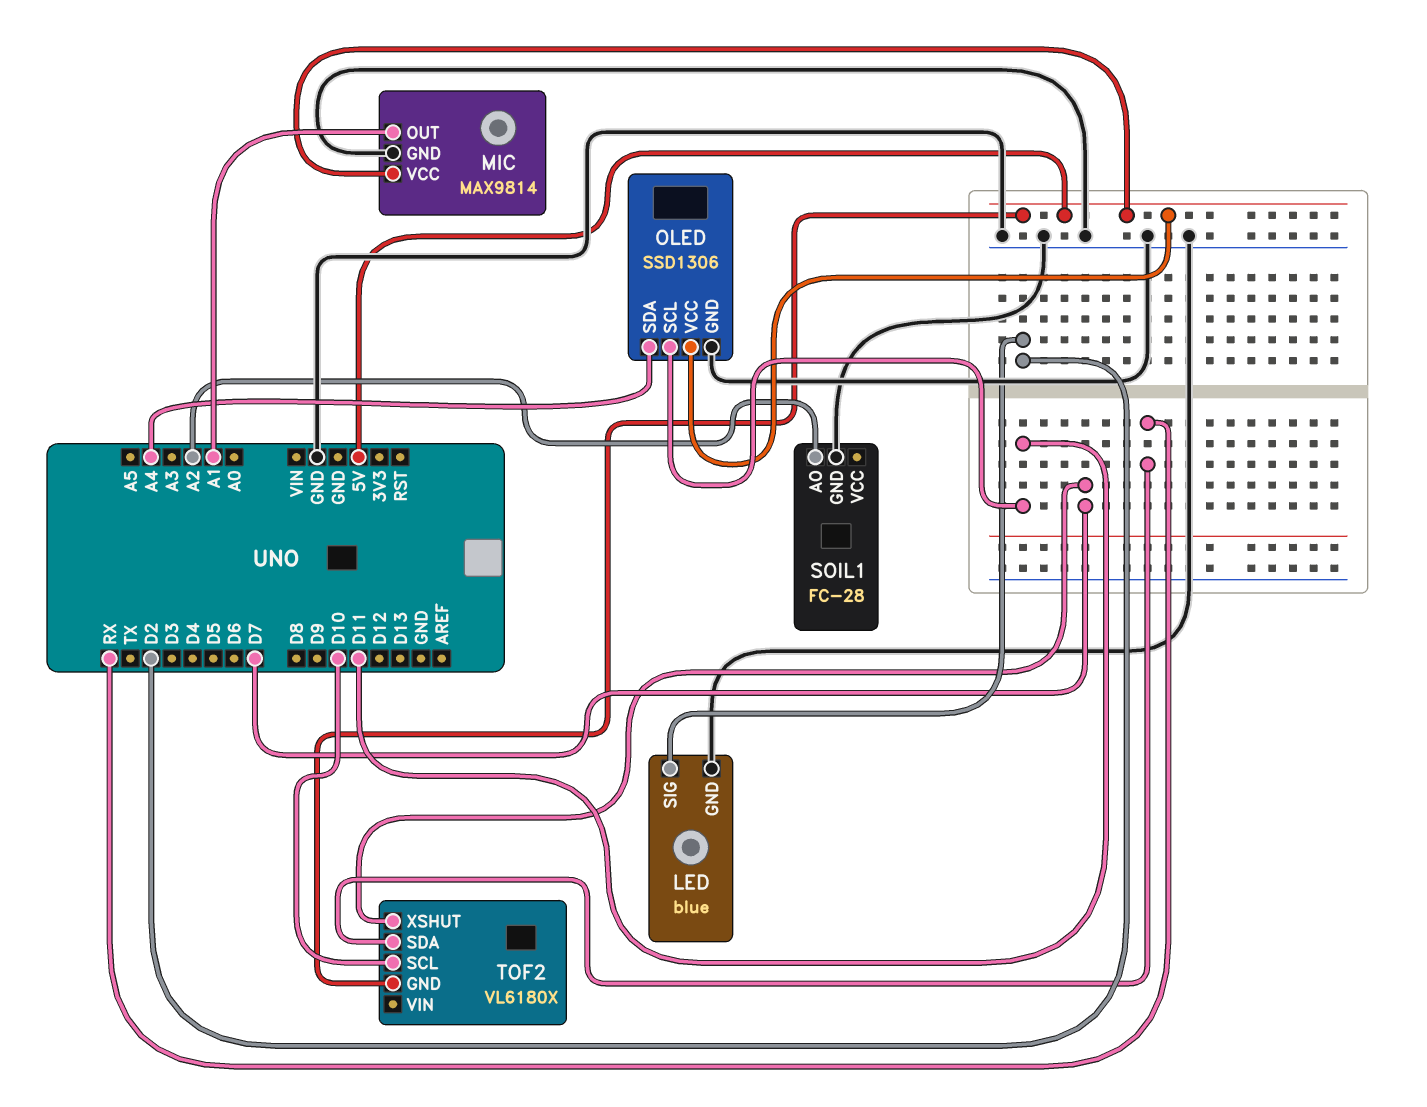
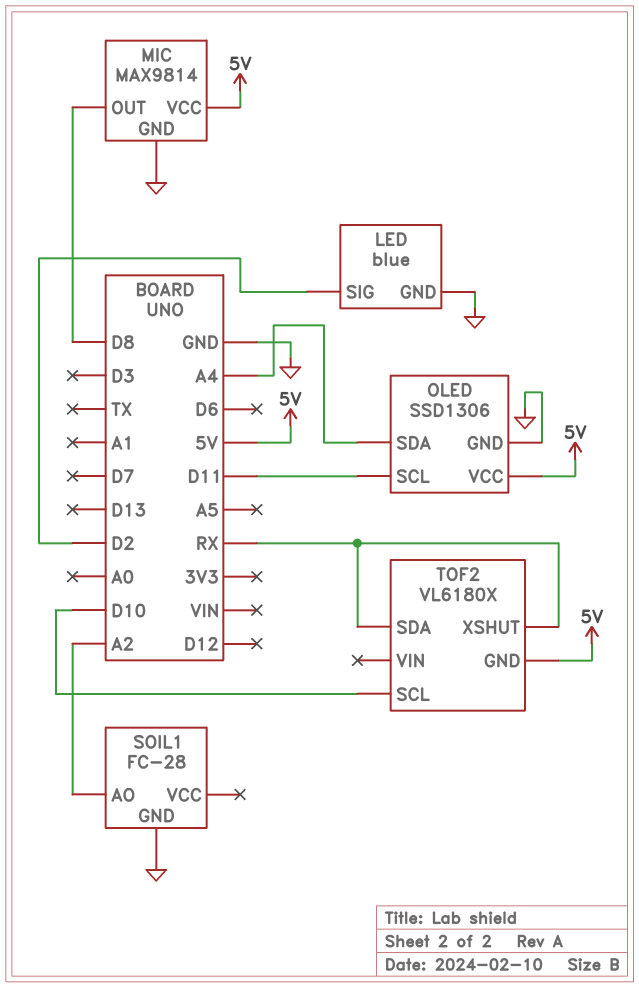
MIC pin OUT: A1 -> D8
TOF2 pin XSHUT: D7 -> RX

